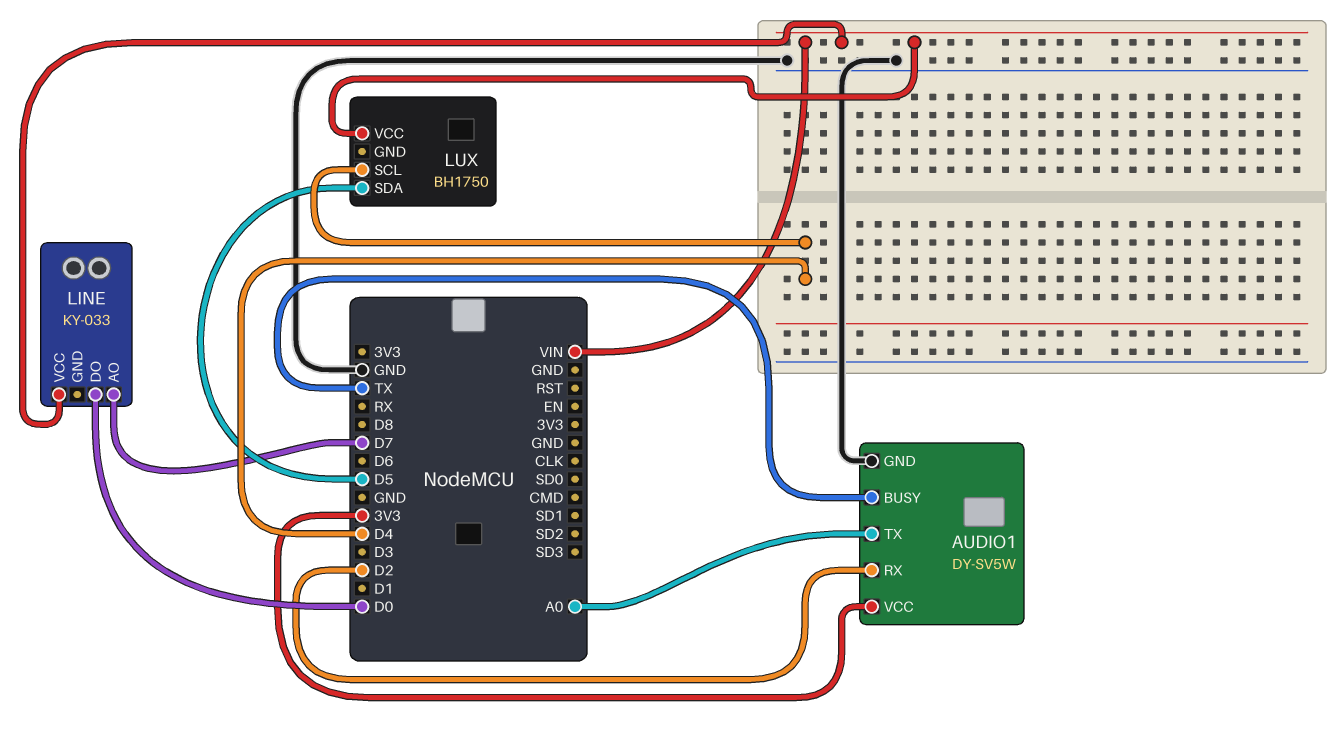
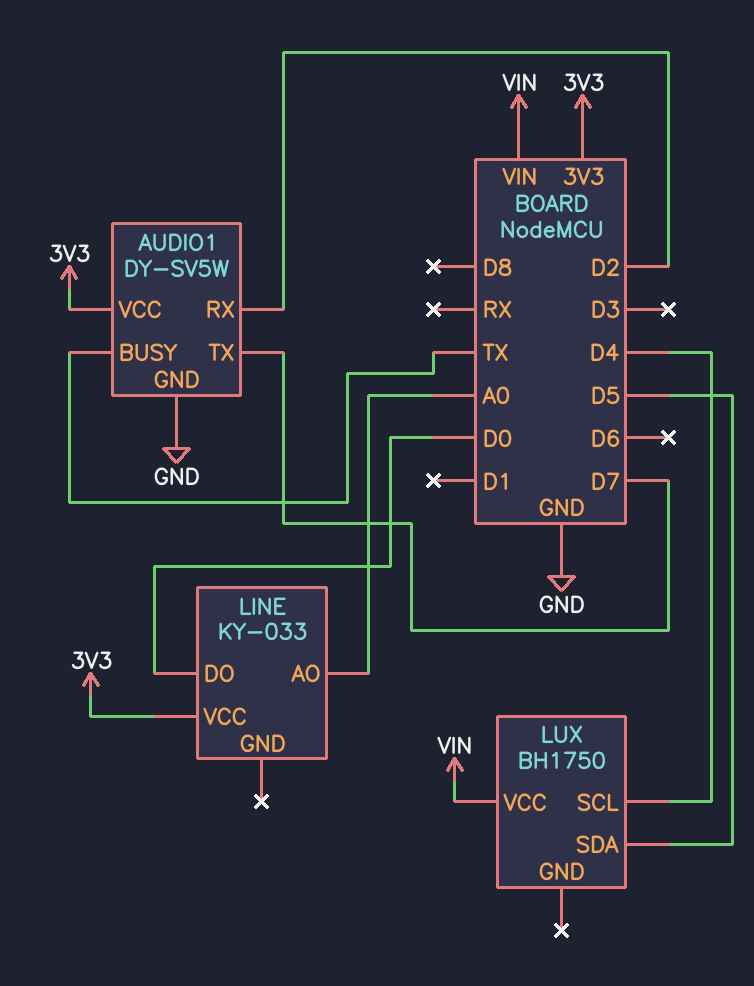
AUDIO1 pin TX: A0 -> D7
LINE pin AO: D7 -> A0
LINE pin VCC: VIN -> 3V3

